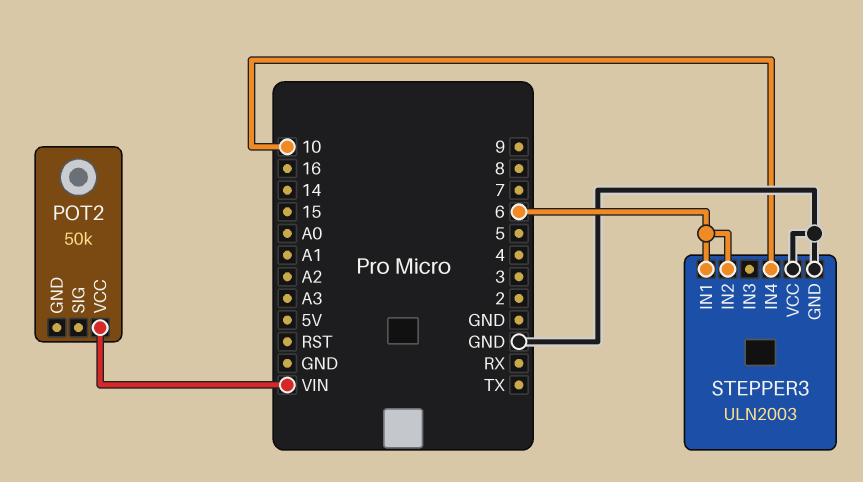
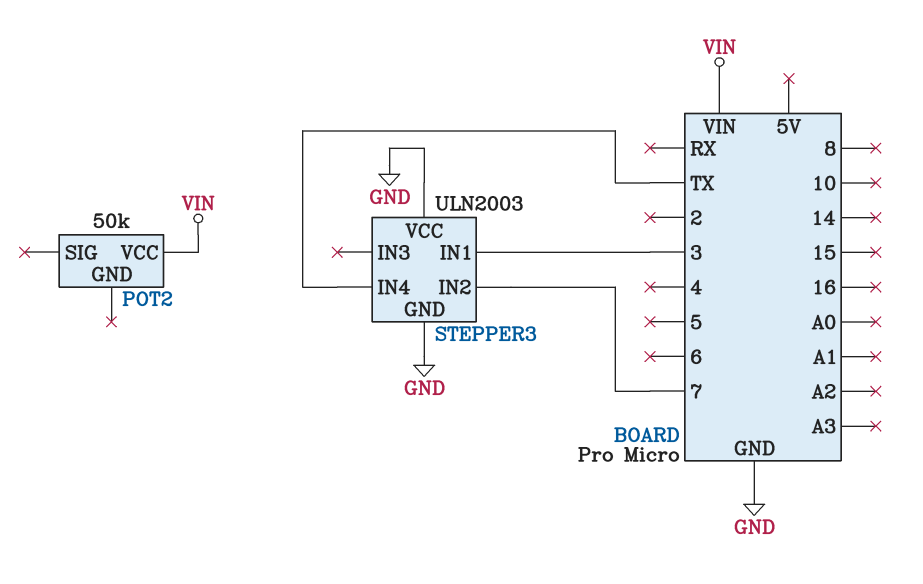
STEPPER3 pin IN1: 6 -> 3
STEPPER3 pin IN2: 6 -> 7
STEPPER3 pin IN4: 10 -> TX

